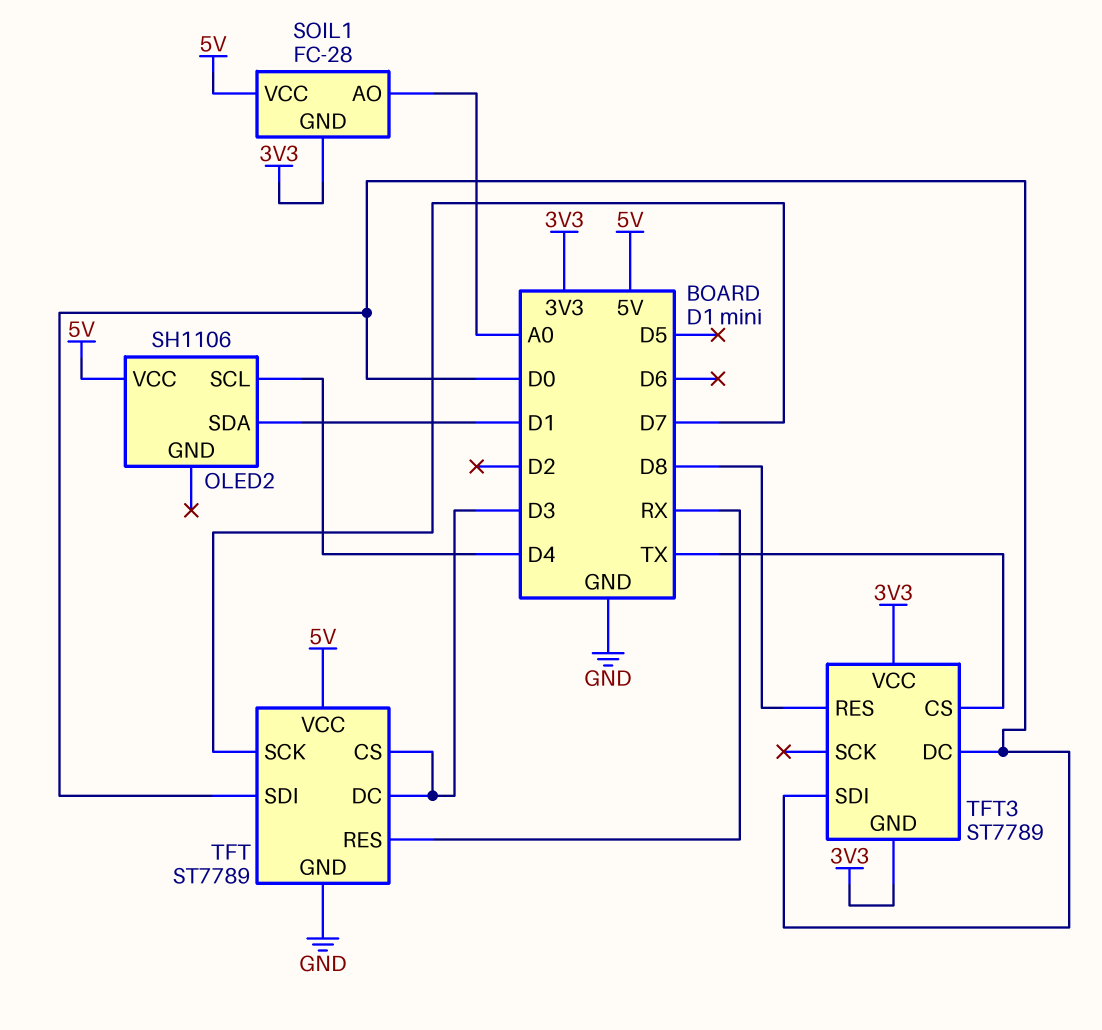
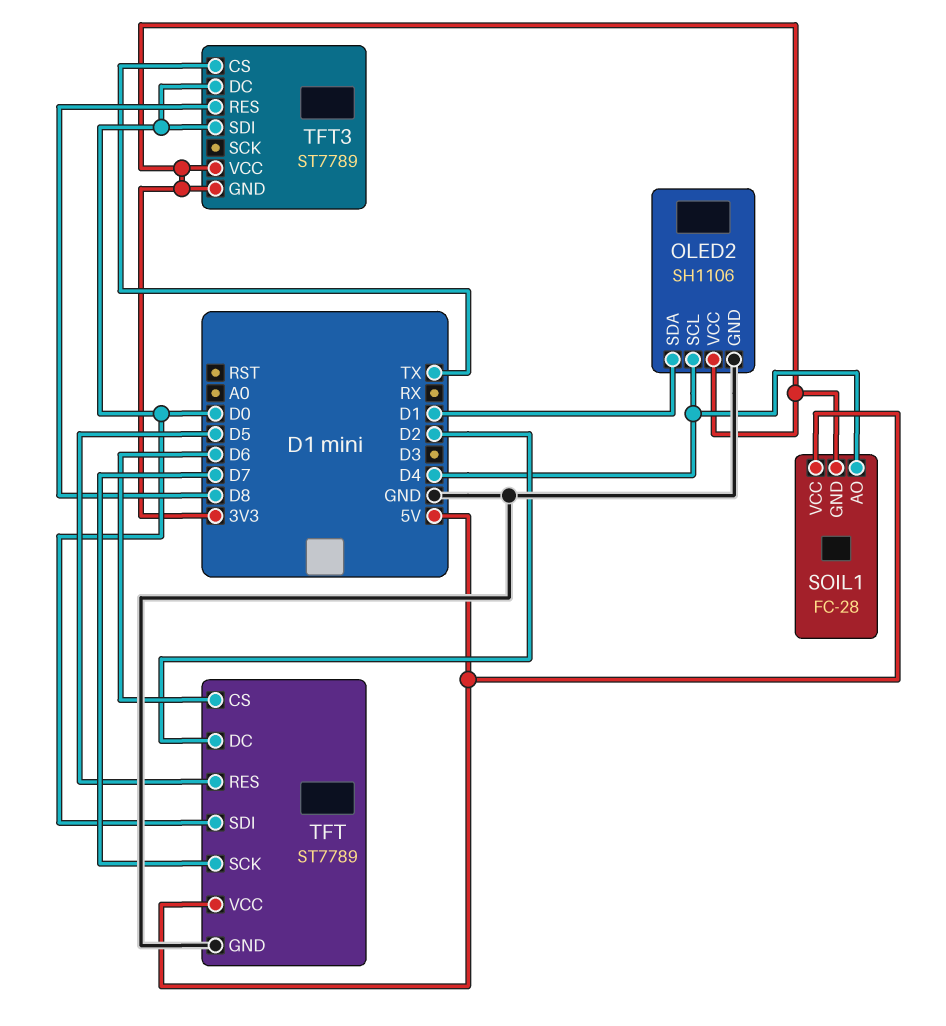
OLED2 pin GND: none -> GND
OLED2 pin VCC: 5V -> 3V3
SOIL1 pin AO: A0 -> D4
TFT pin CS: D3 -> D6
TFT pin DC: D3 -> D2
TFT pin RES: RX -> D5

